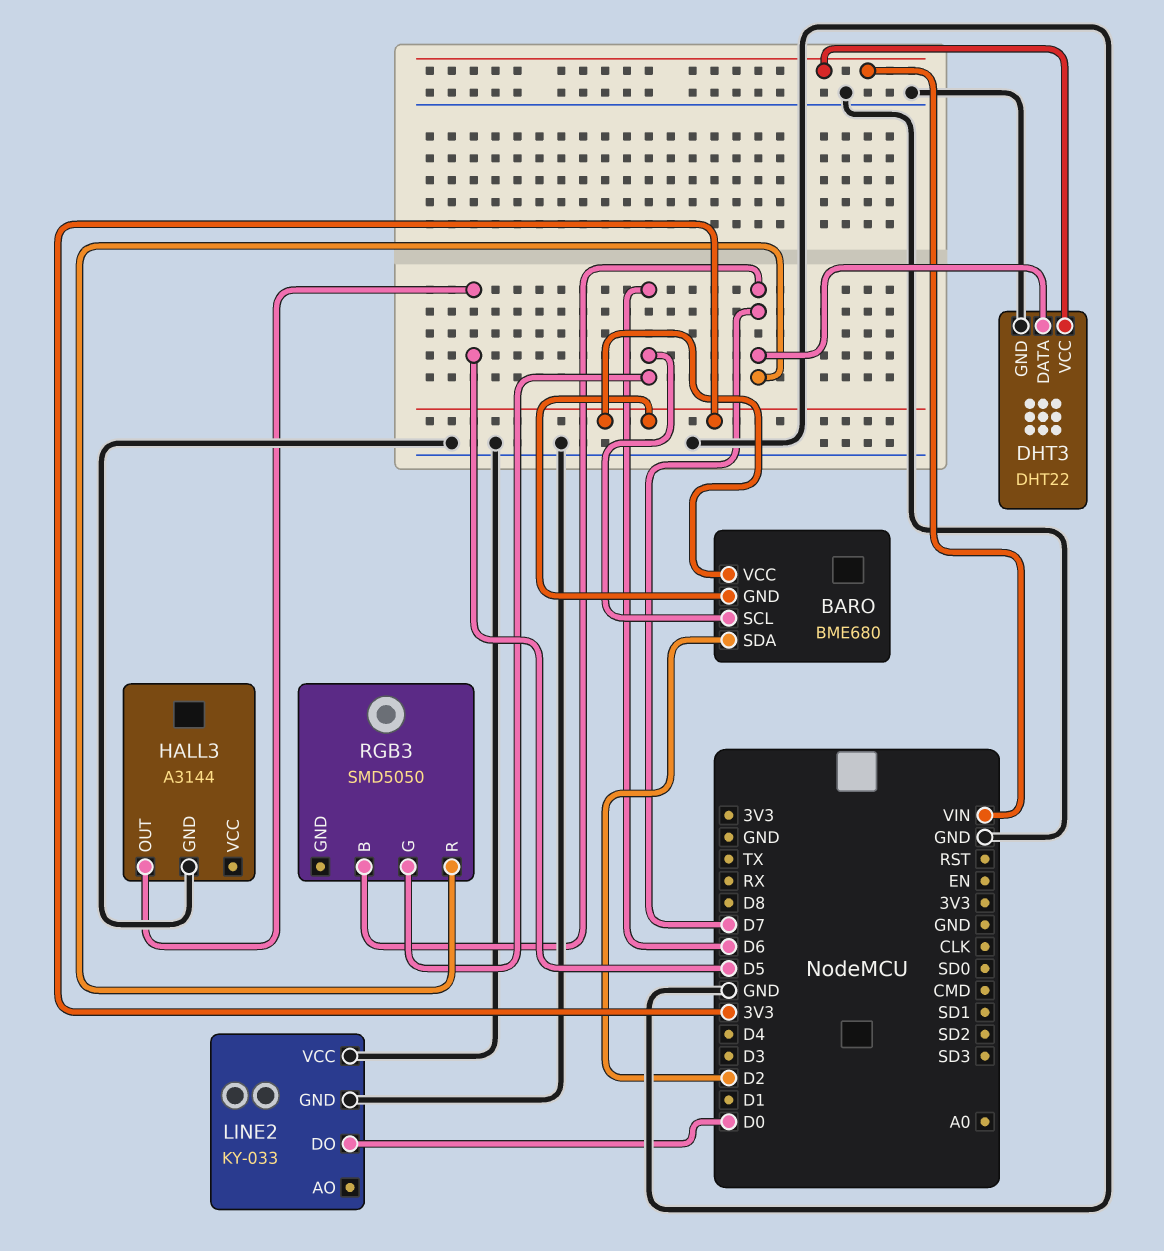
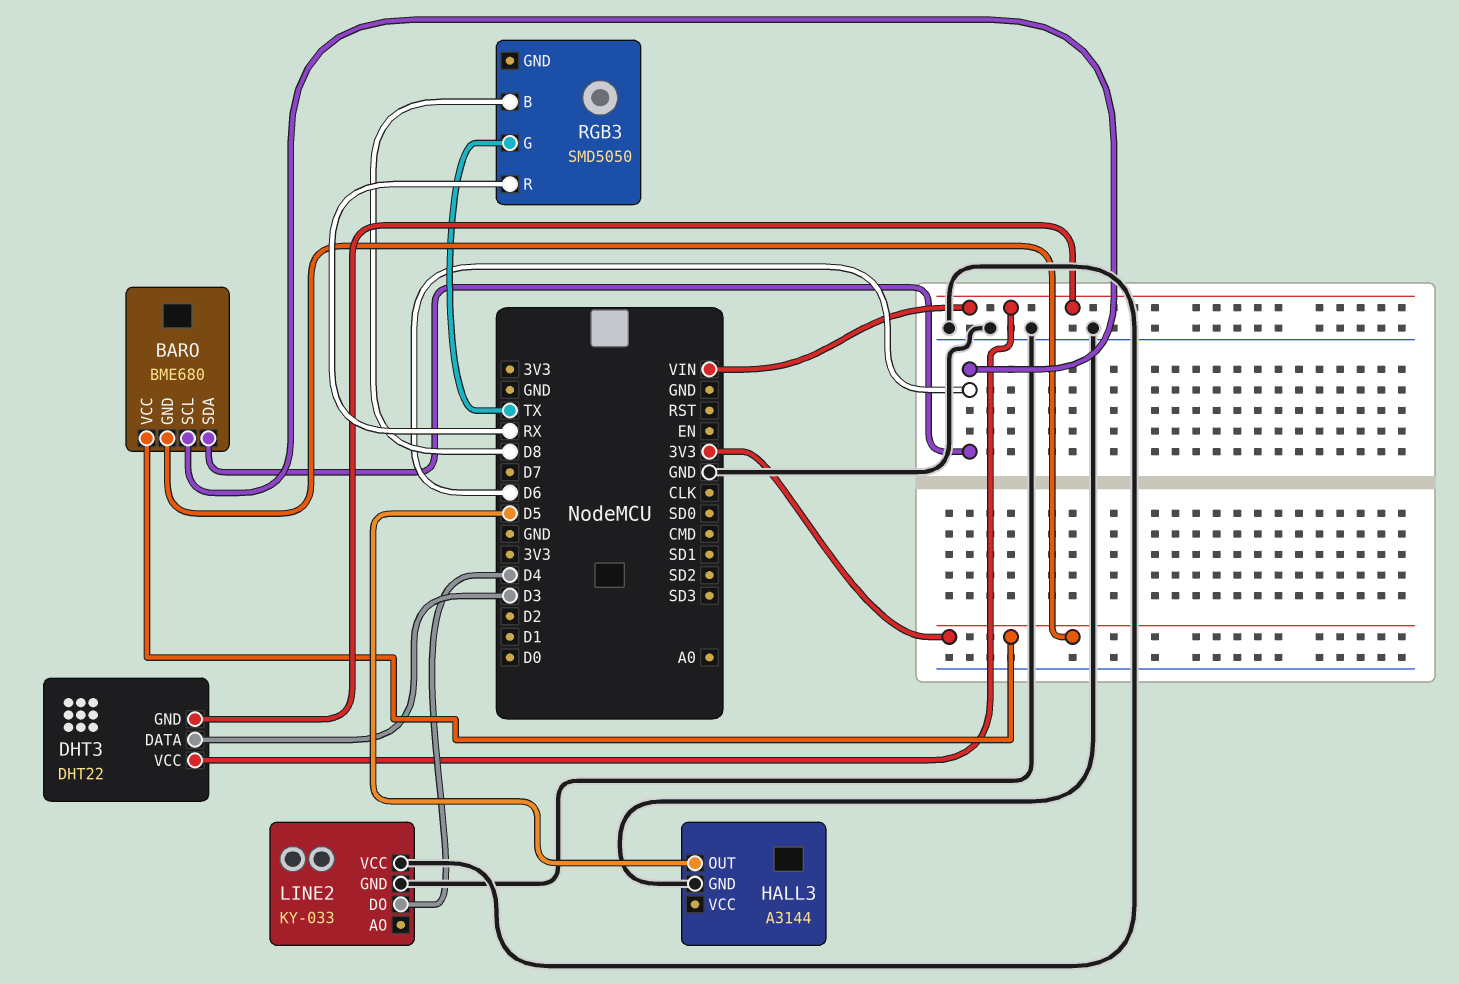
BARO pin SDA: D2 -> D6
DHT3 pin DATA: D7 -> D3
DHT3 pin GND: GND -> VIN
LINE2 pin DO: D0 -> D4
RGB3 pin B: D7 -> D8
RGB3 pin G: D6 -> TX
RGB3 pin R: D7 -> RX

